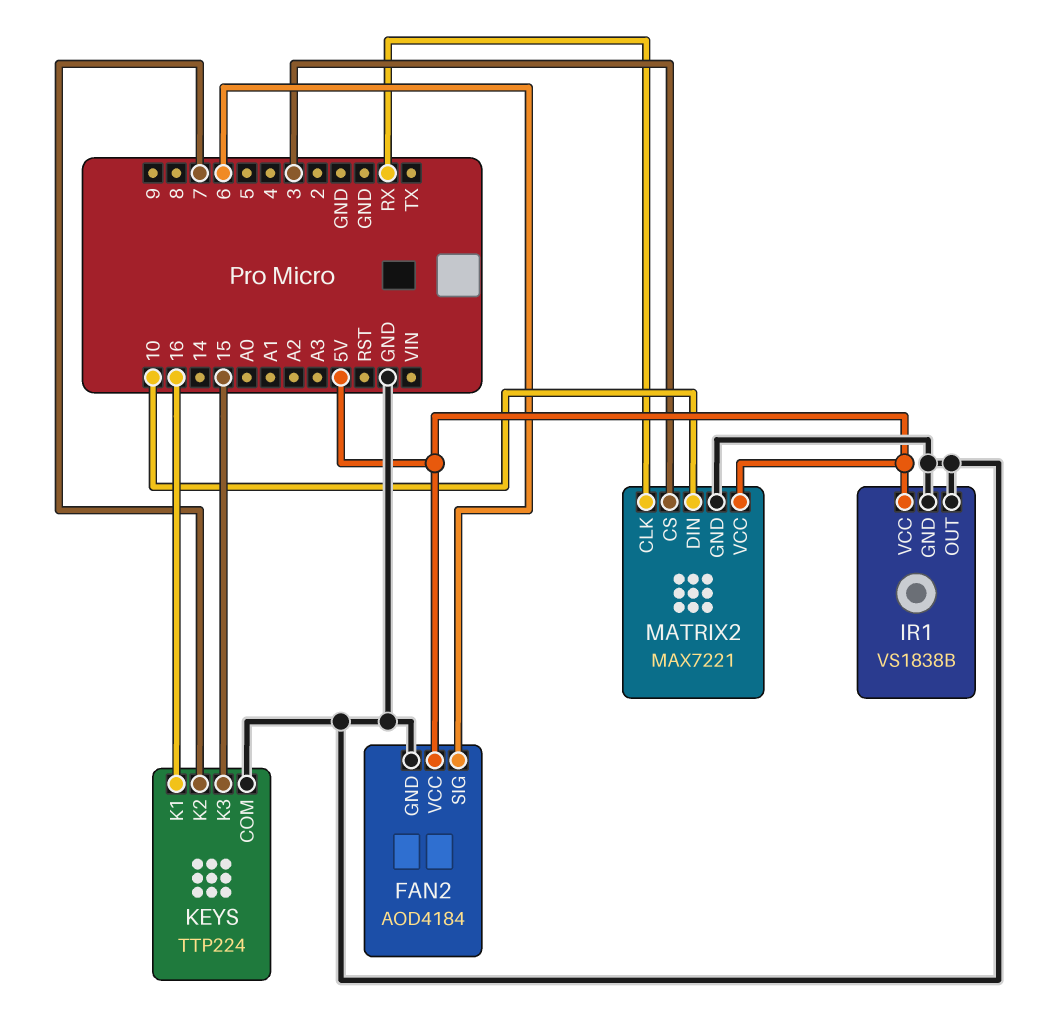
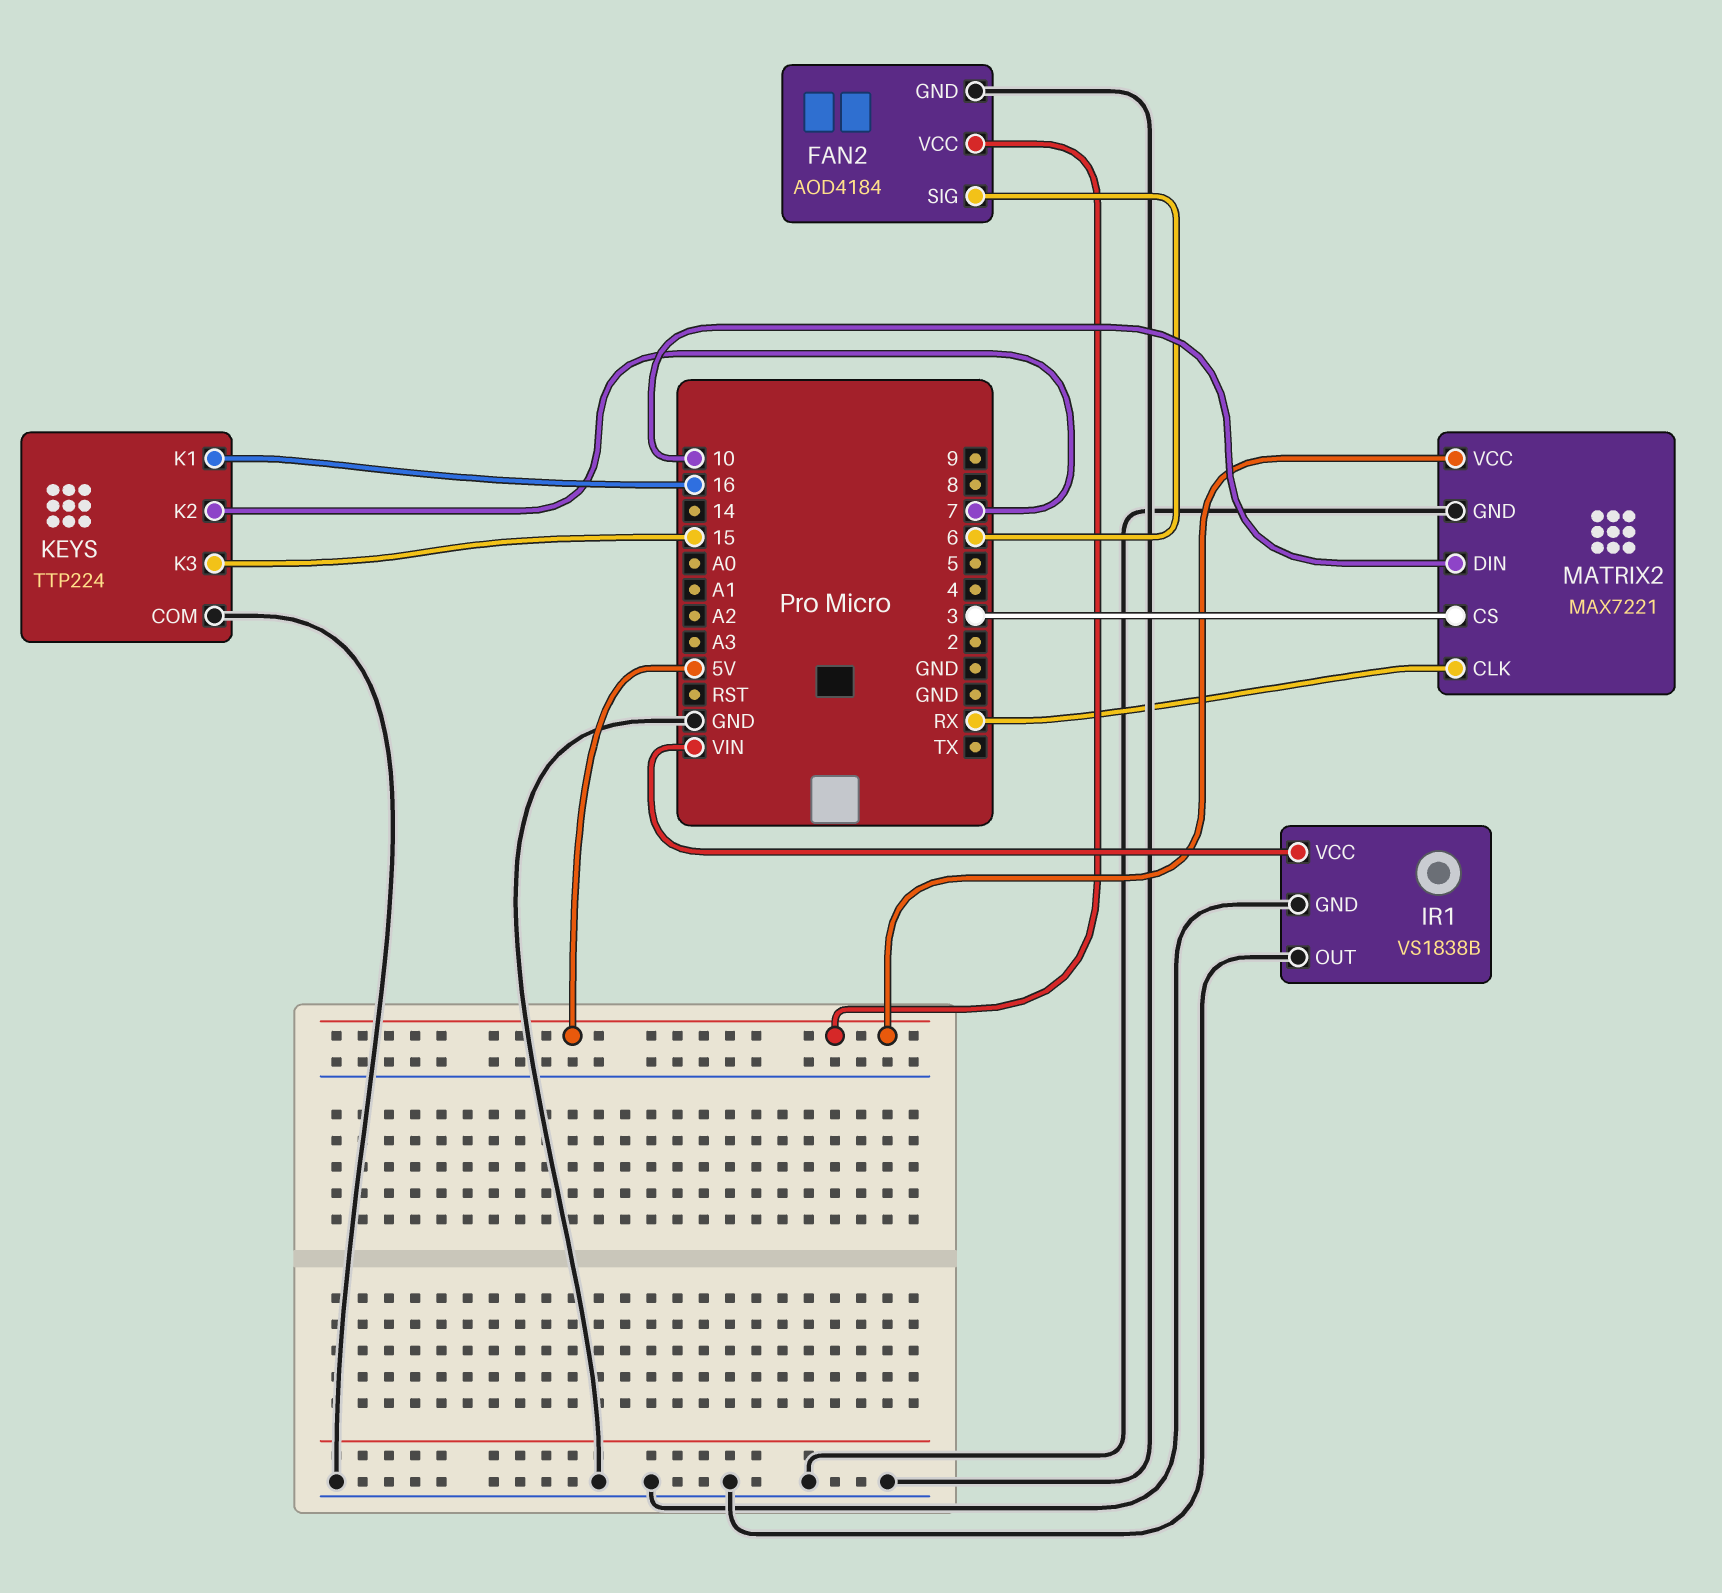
IR1 pin VCC: 5V -> VIN

